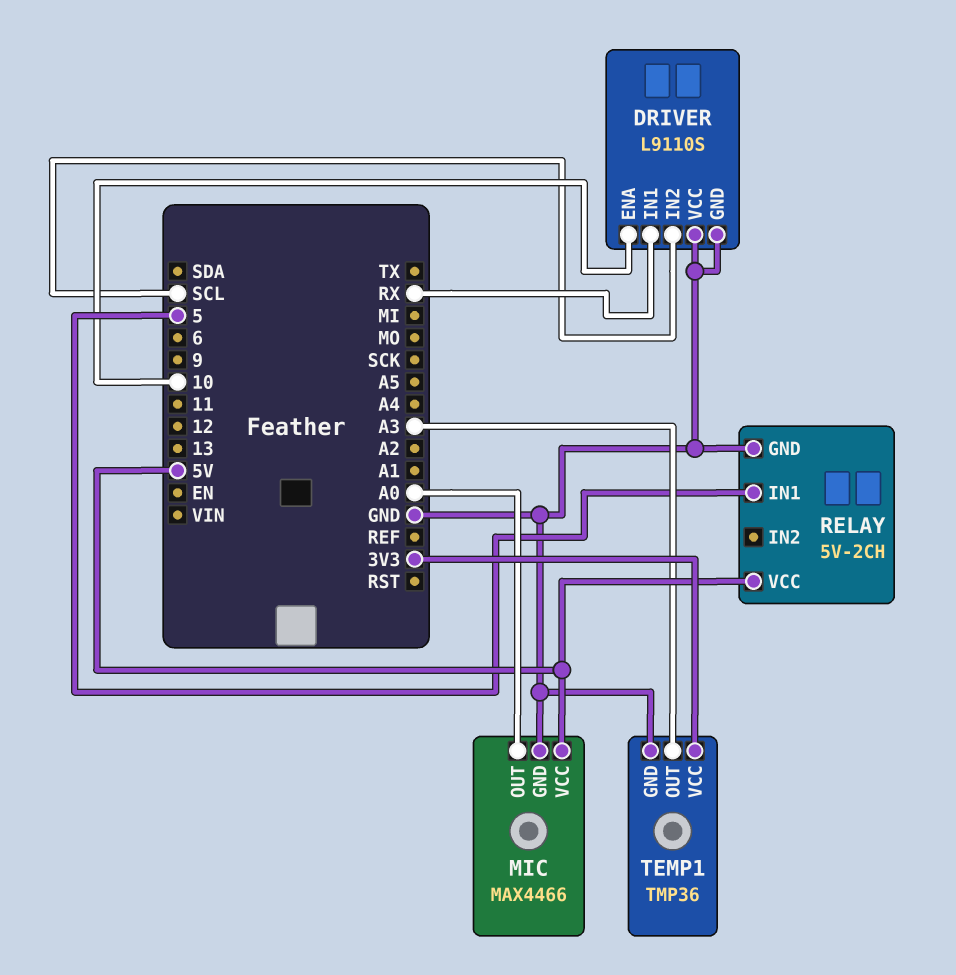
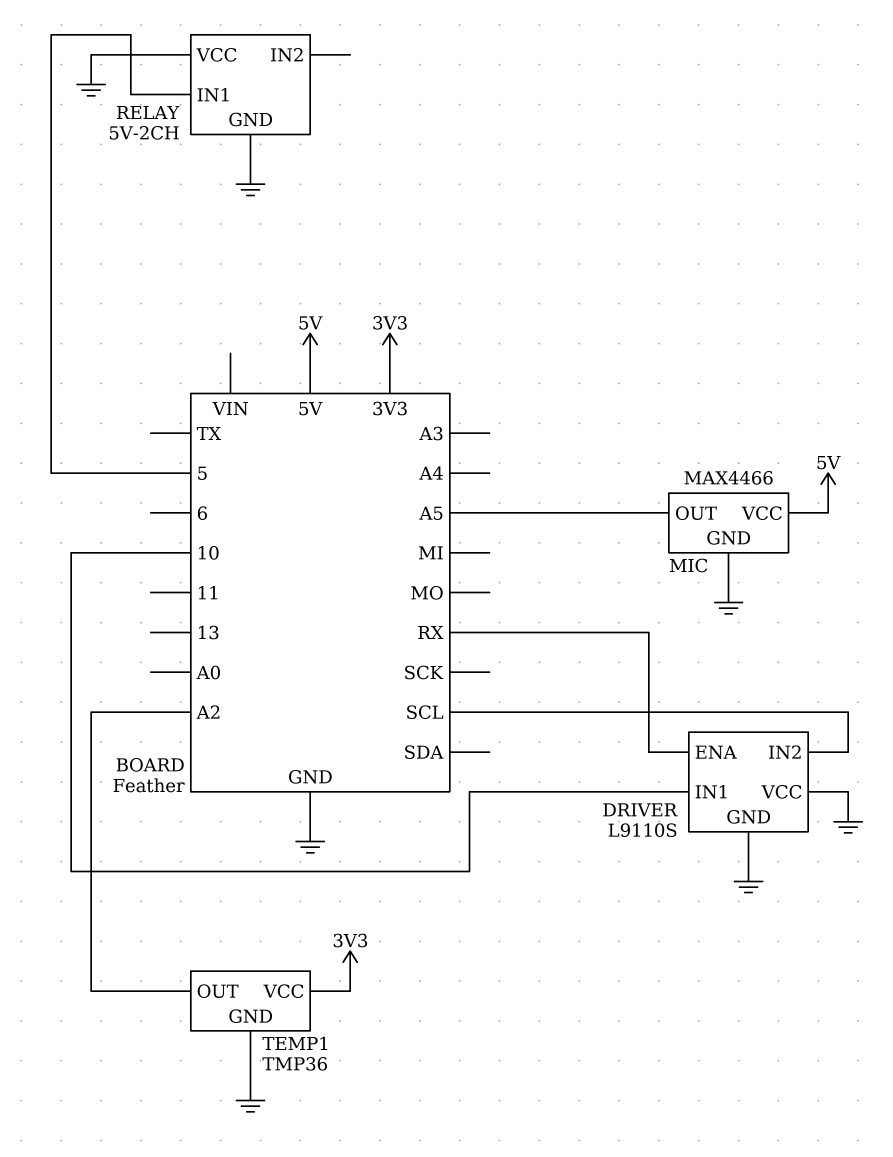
DRIVER pin ENA: 10 -> RX
DRIVER pin IN1: RX -> 10
MIC pin OUT: A0 -> A5
RELAY pin VCC: 5V -> GND
TEMP1 pin OUT: A3 -> A2

